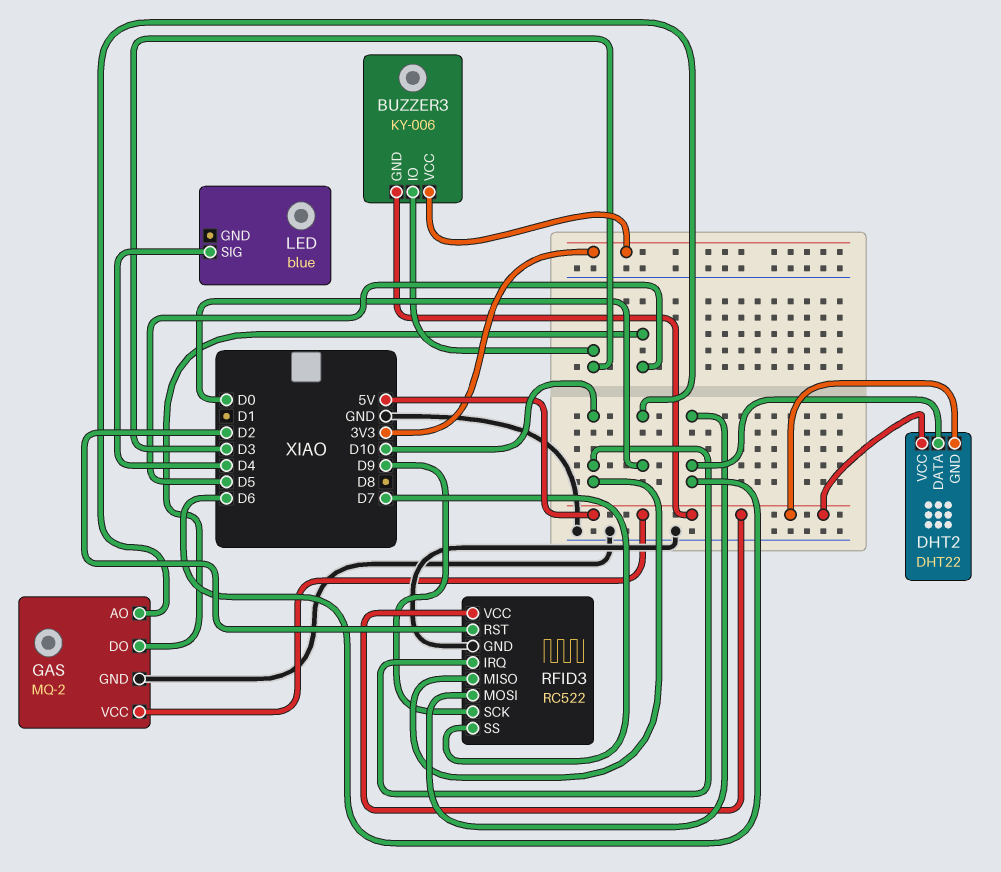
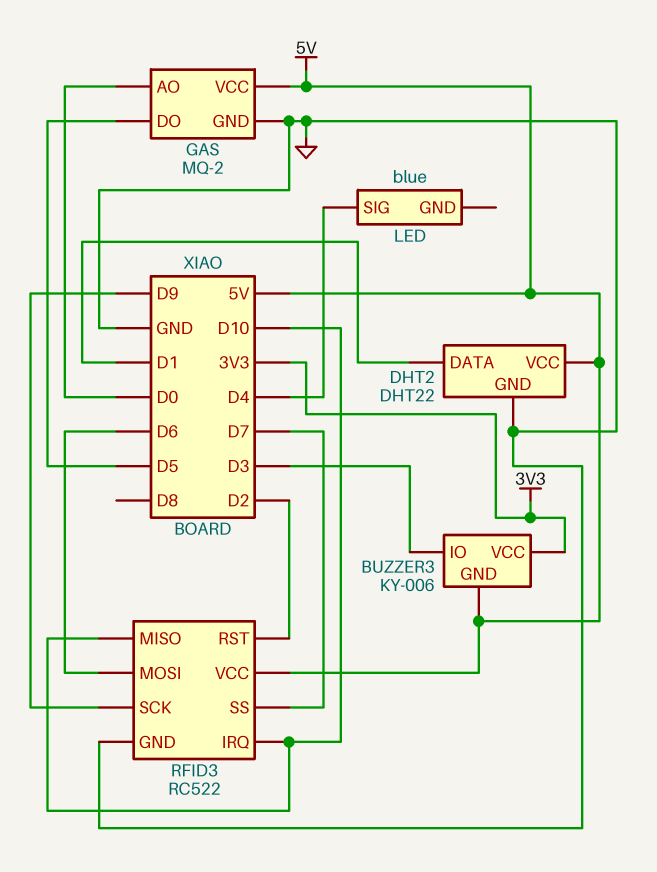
DHT2 pin DATA: D6 -> D1
DHT2 pin GND: 5V -> GND

